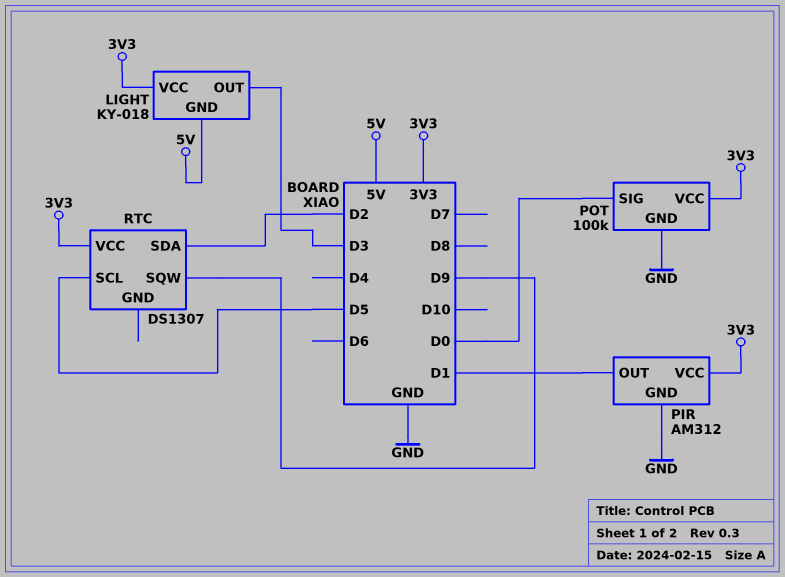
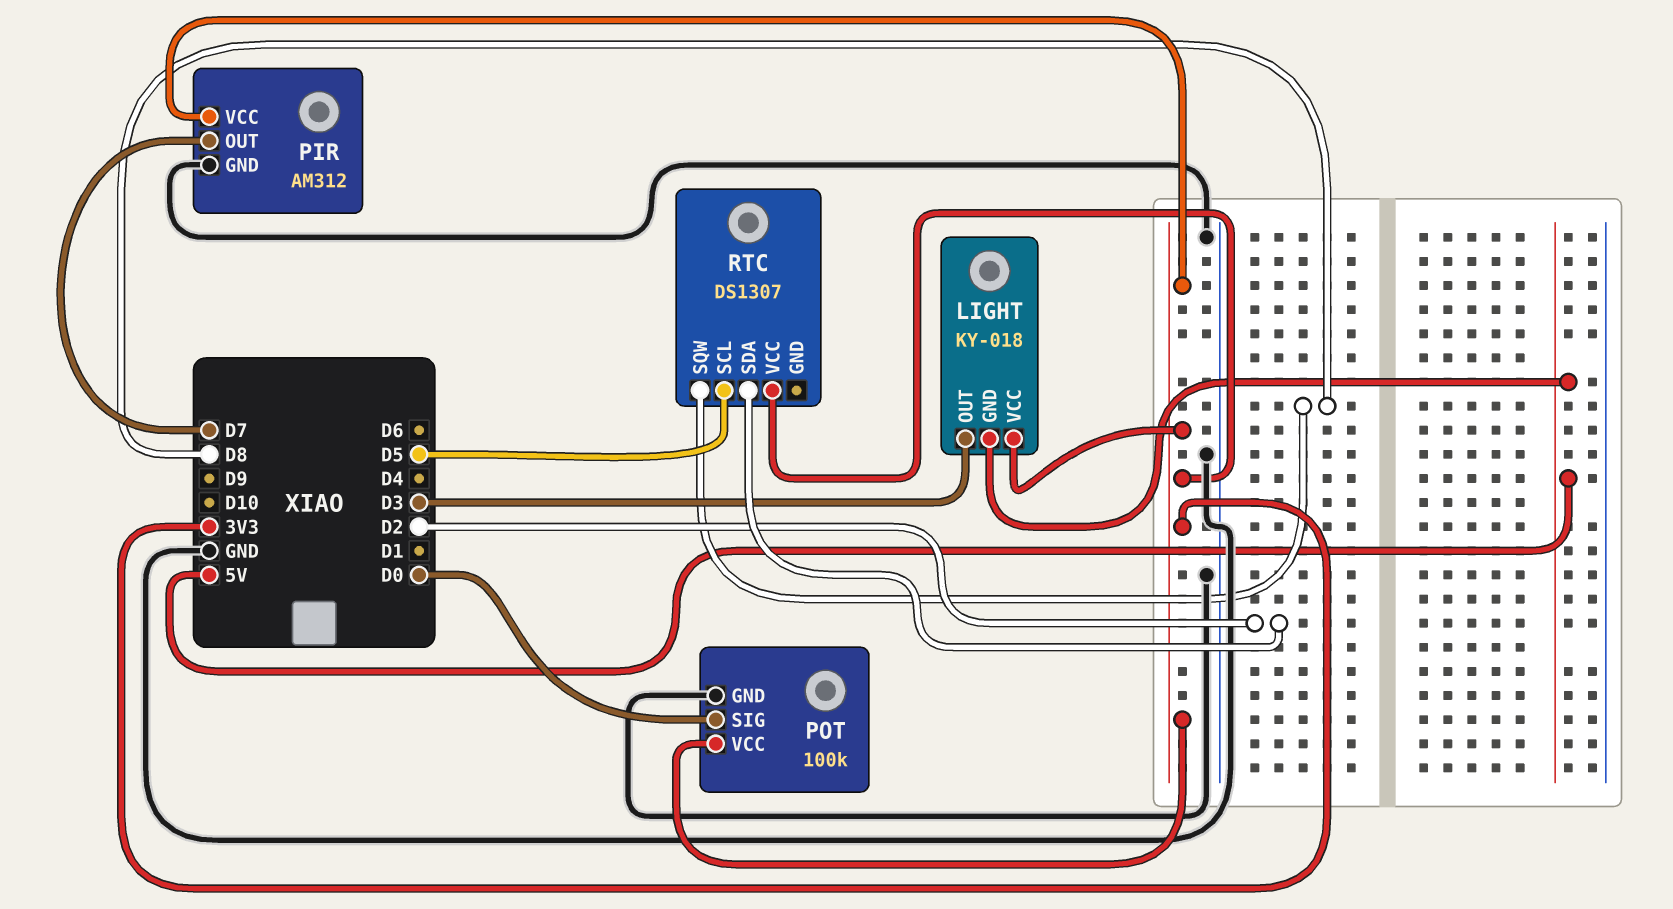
PIR pin OUT: D1 -> D7
RTC pin SQW: D9 -> D8

